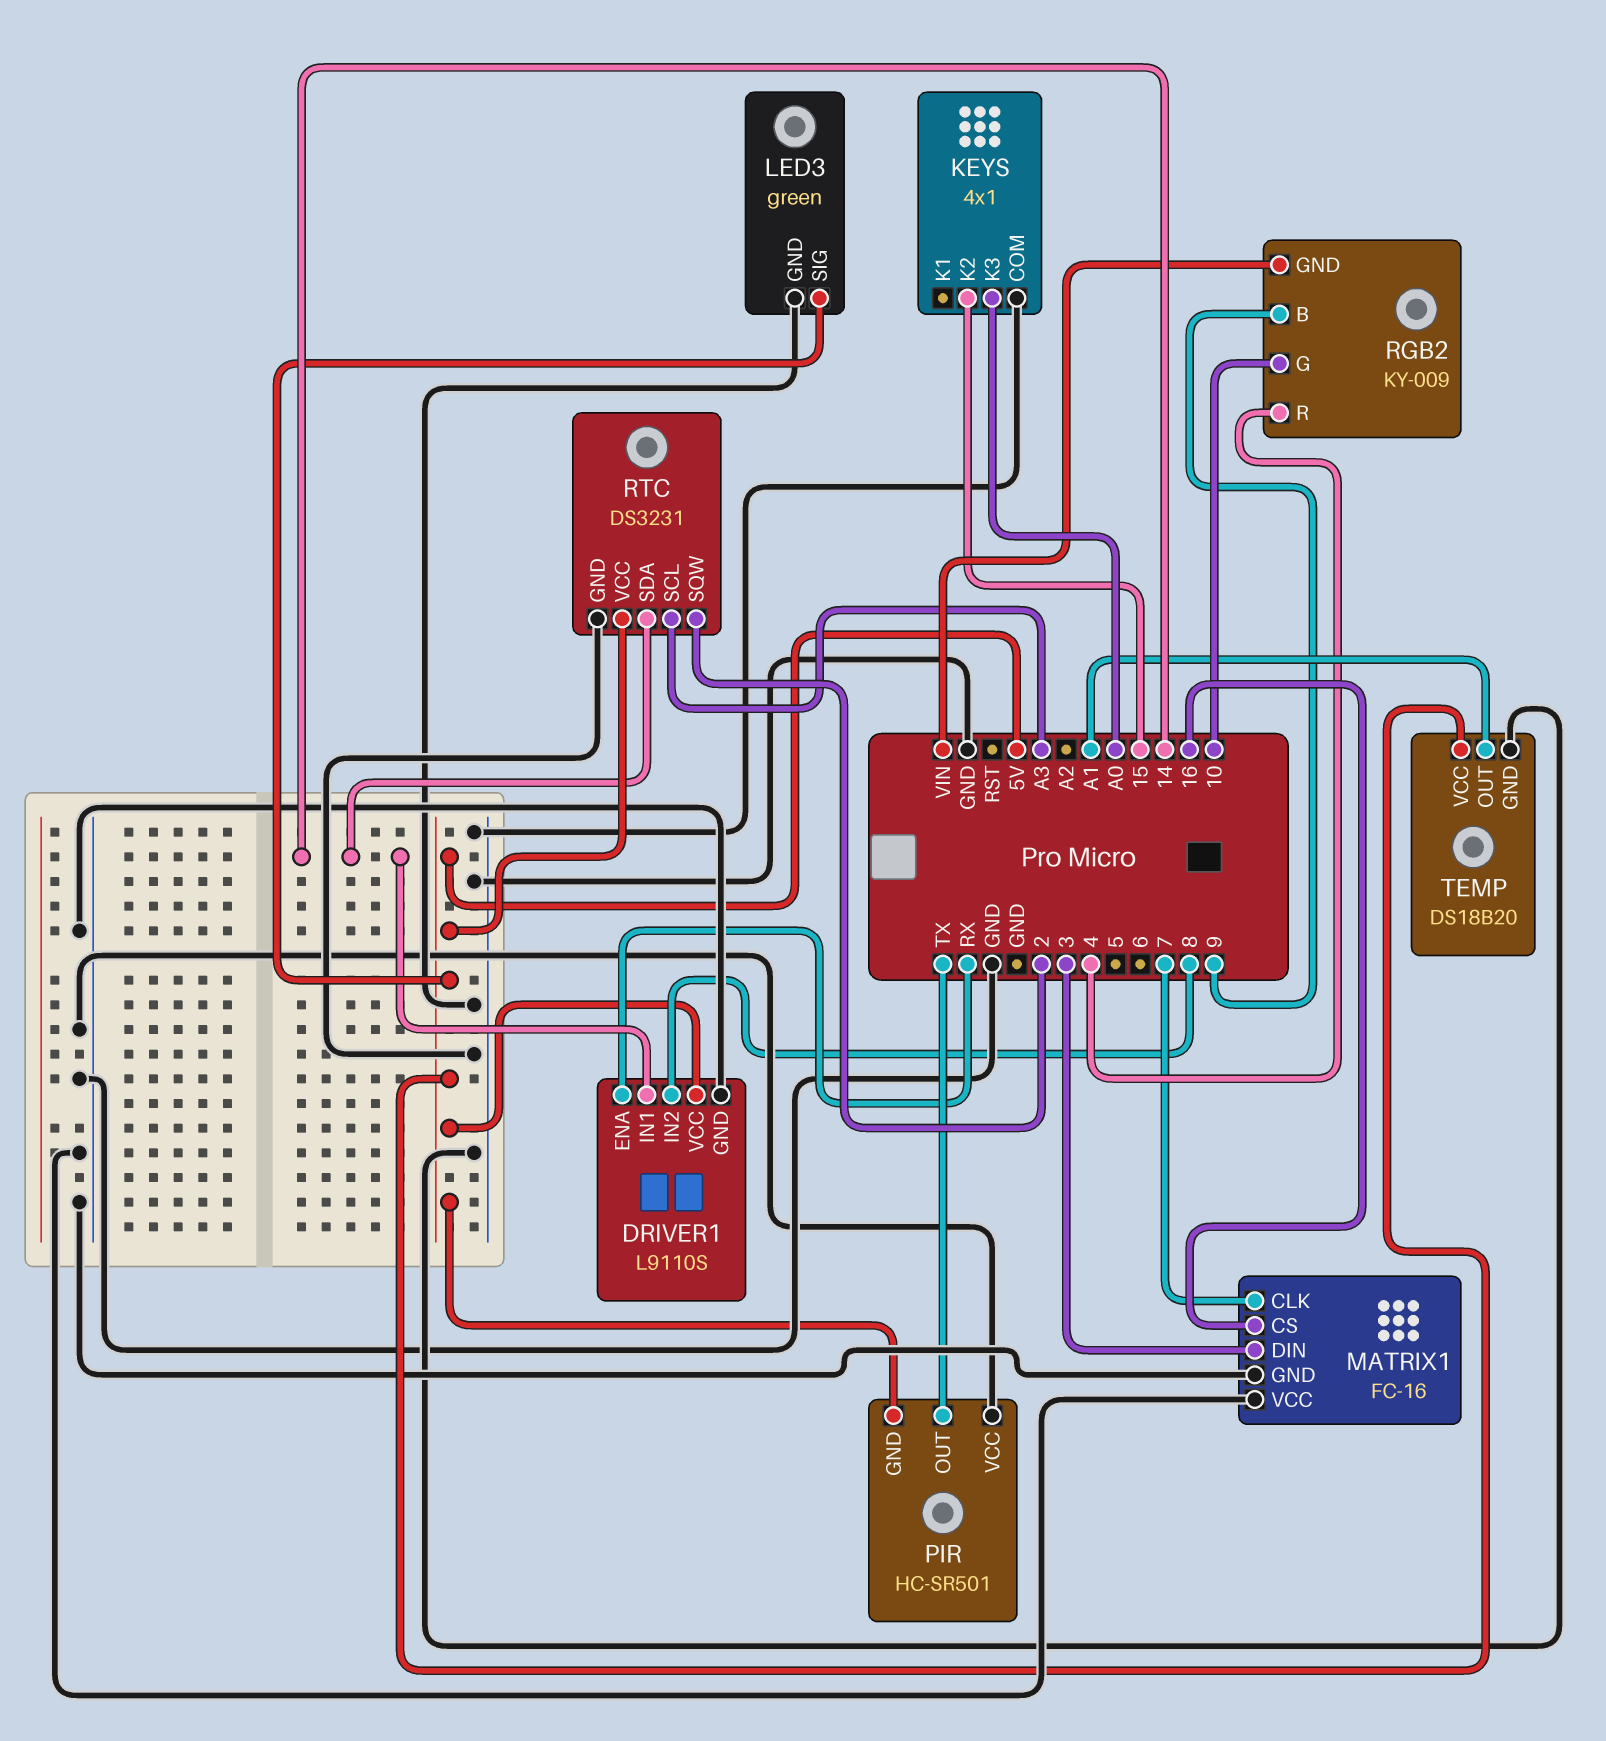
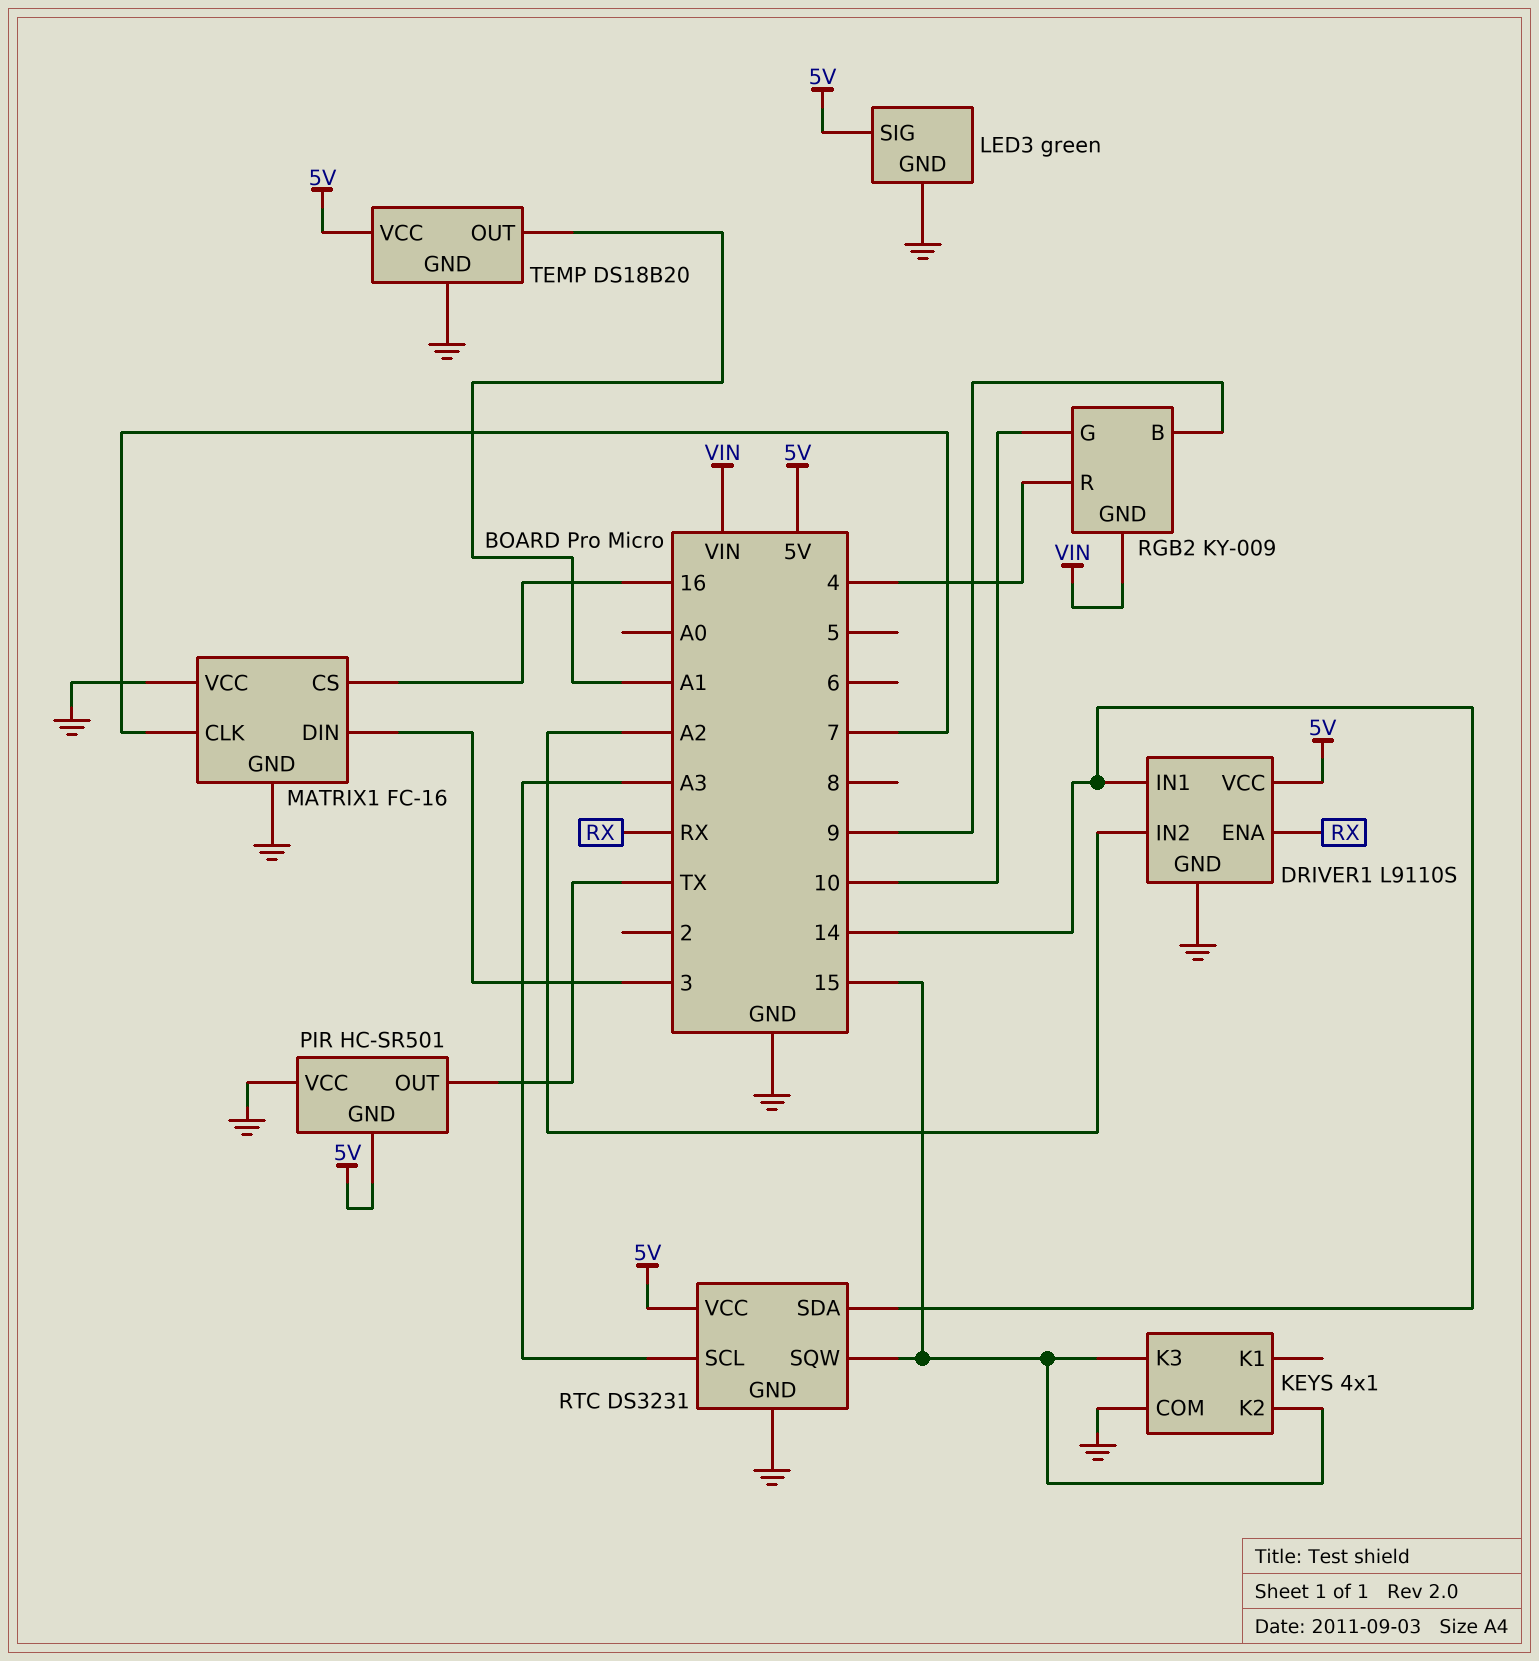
DRIVER1 pin IN2: 8 -> A2
KEYS pin K3: A0 -> 15
RTC pin SQW: 2 -> 15

